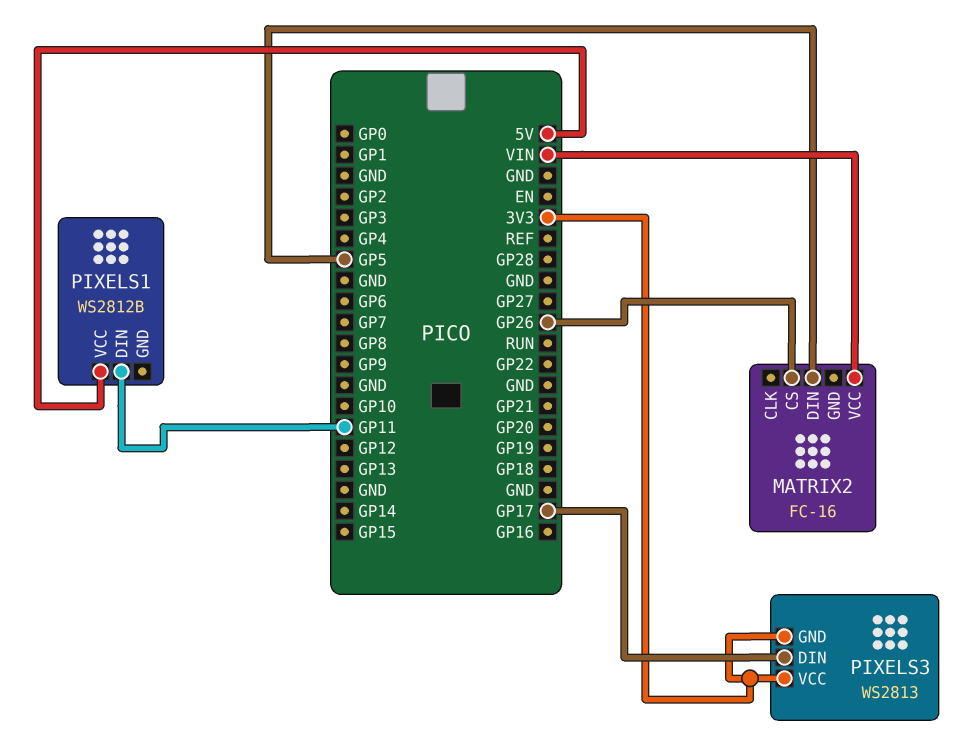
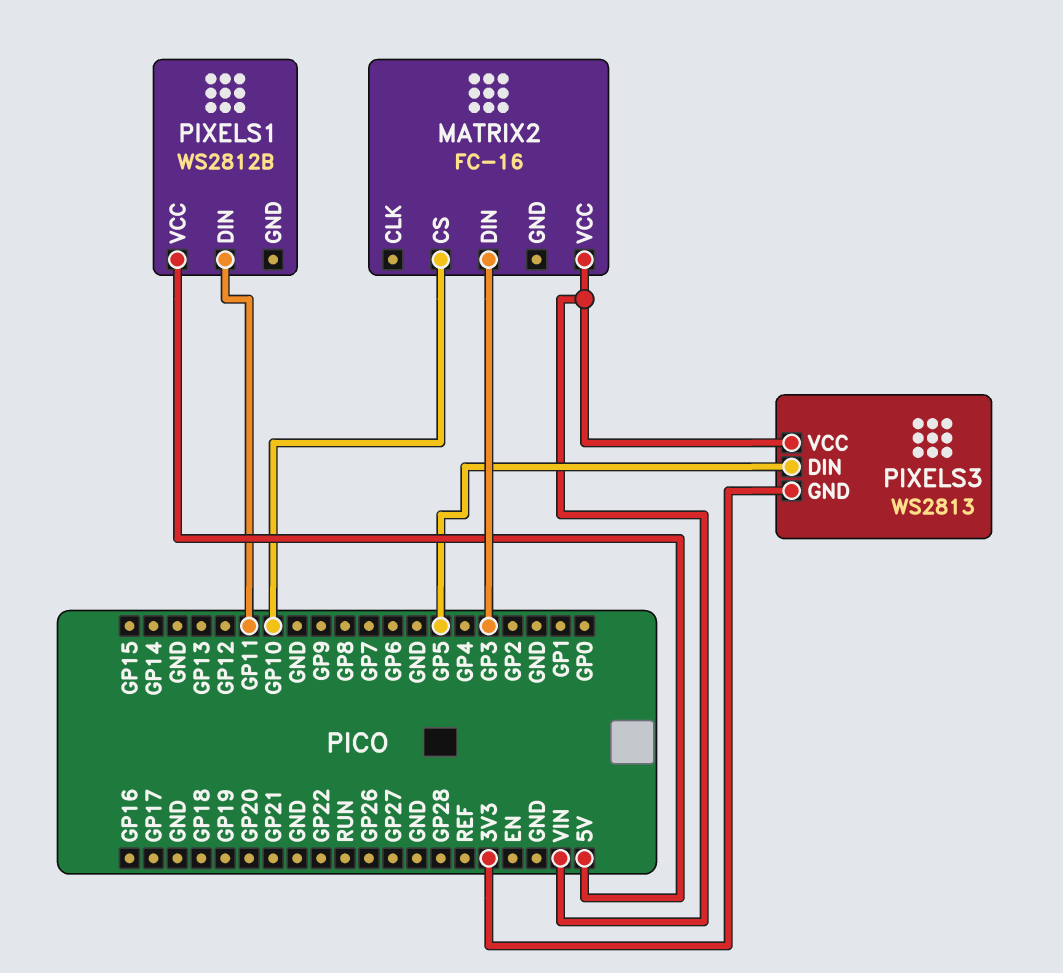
MATRIX2 pin CS: GP26 -> GP10
MATRIX2 pin DIN: GP5 -> GP3
PIXELS3 pin DIN: GP17 -> GP5
PIXELS3 pin VCC: 3V3 -> VIN

